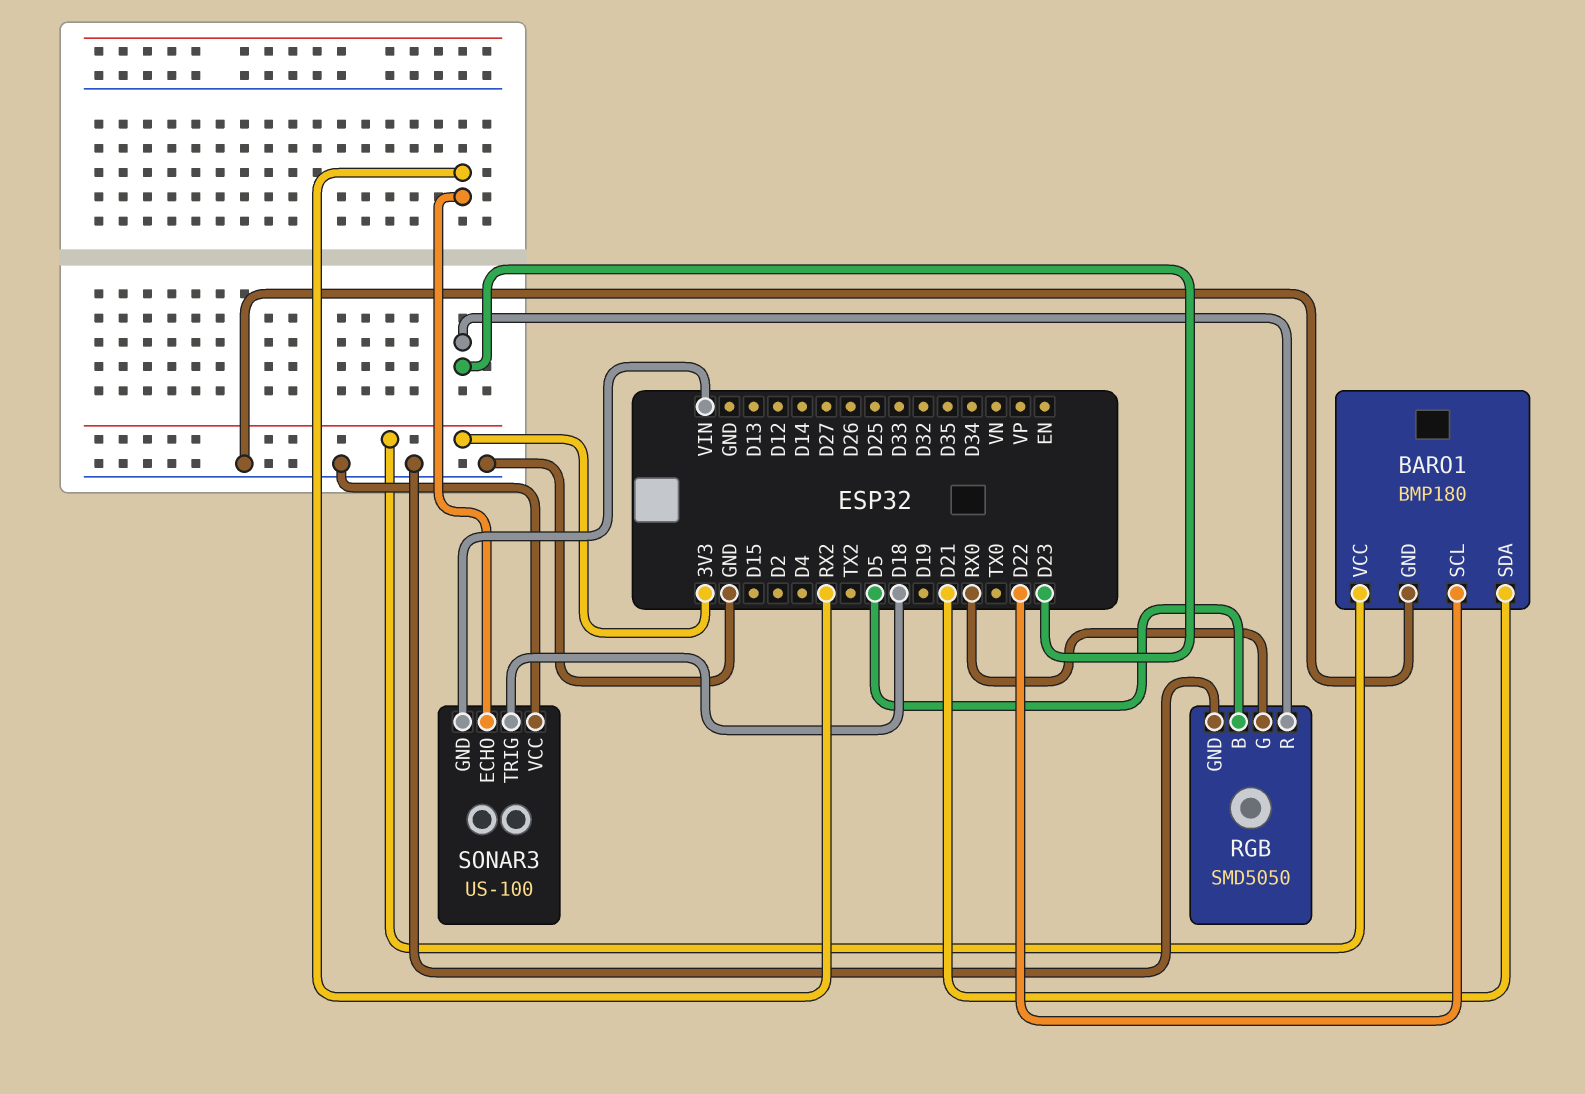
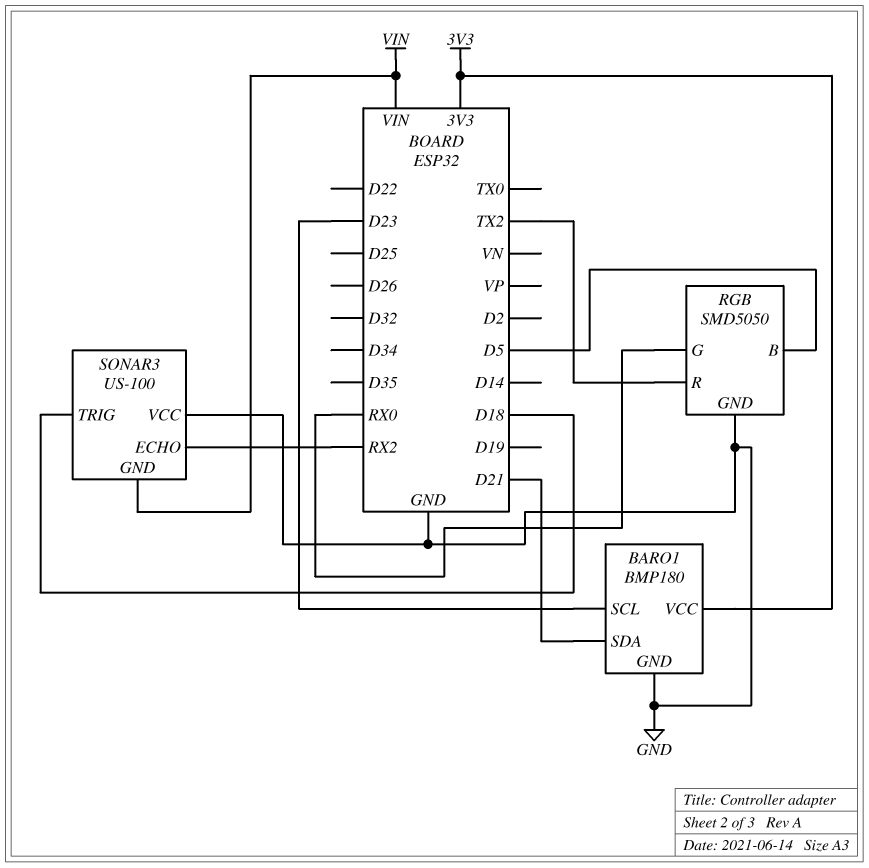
BARO1 pin SCL: D22 -> D23
RGB pin R: D23 -> TX2

